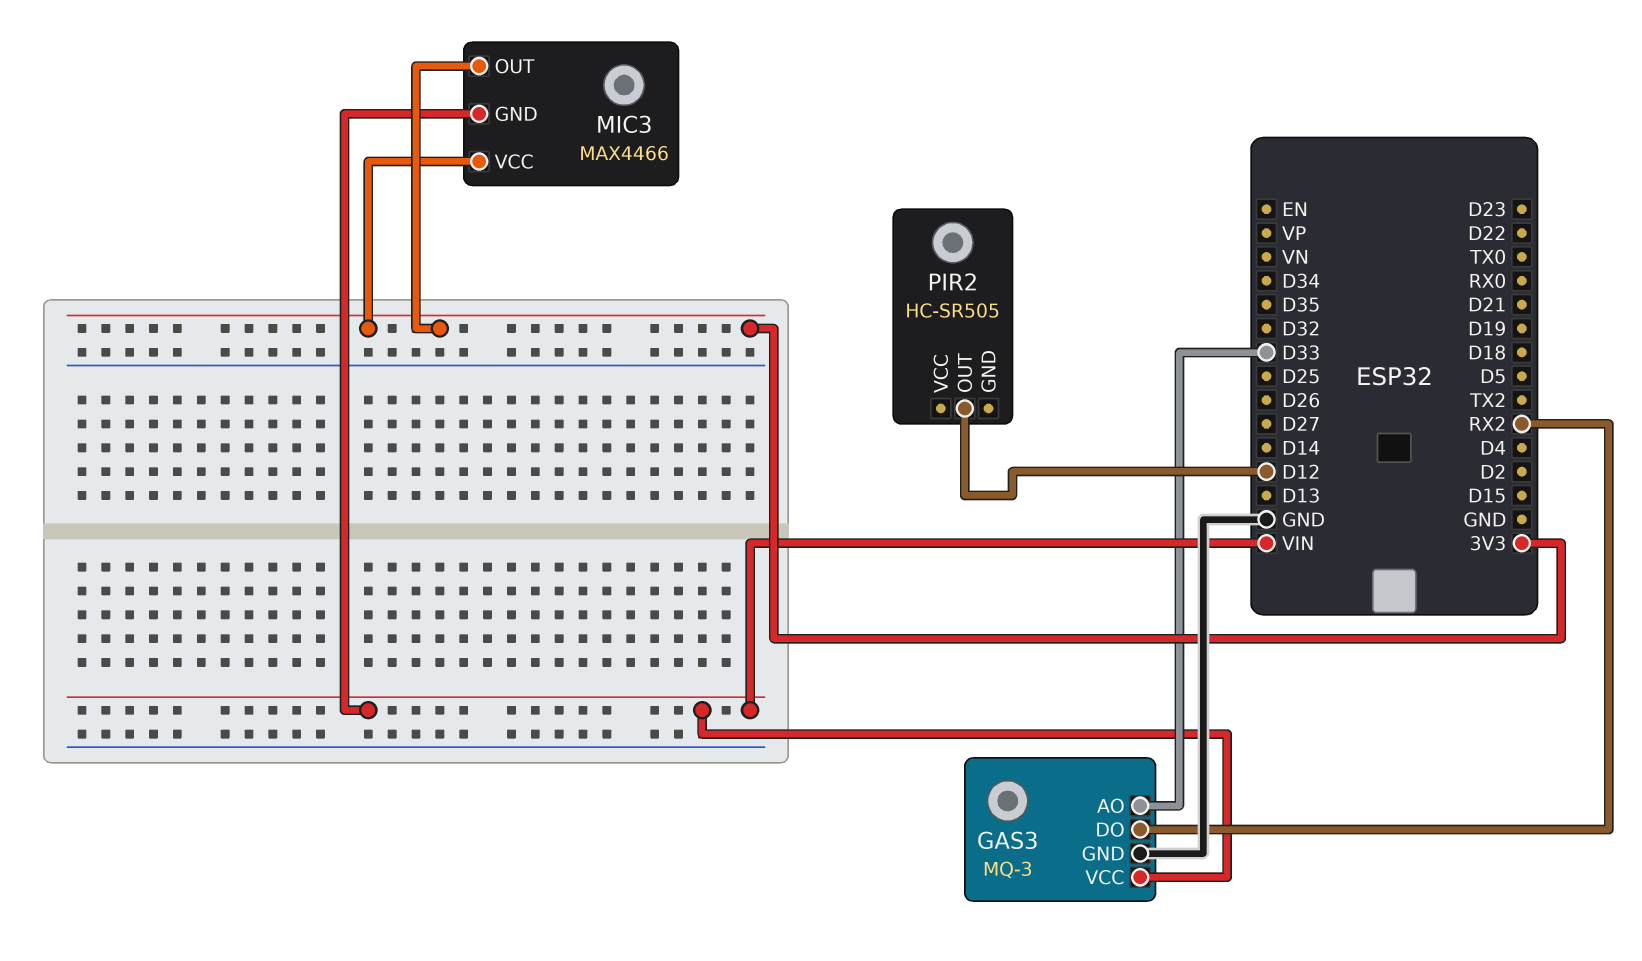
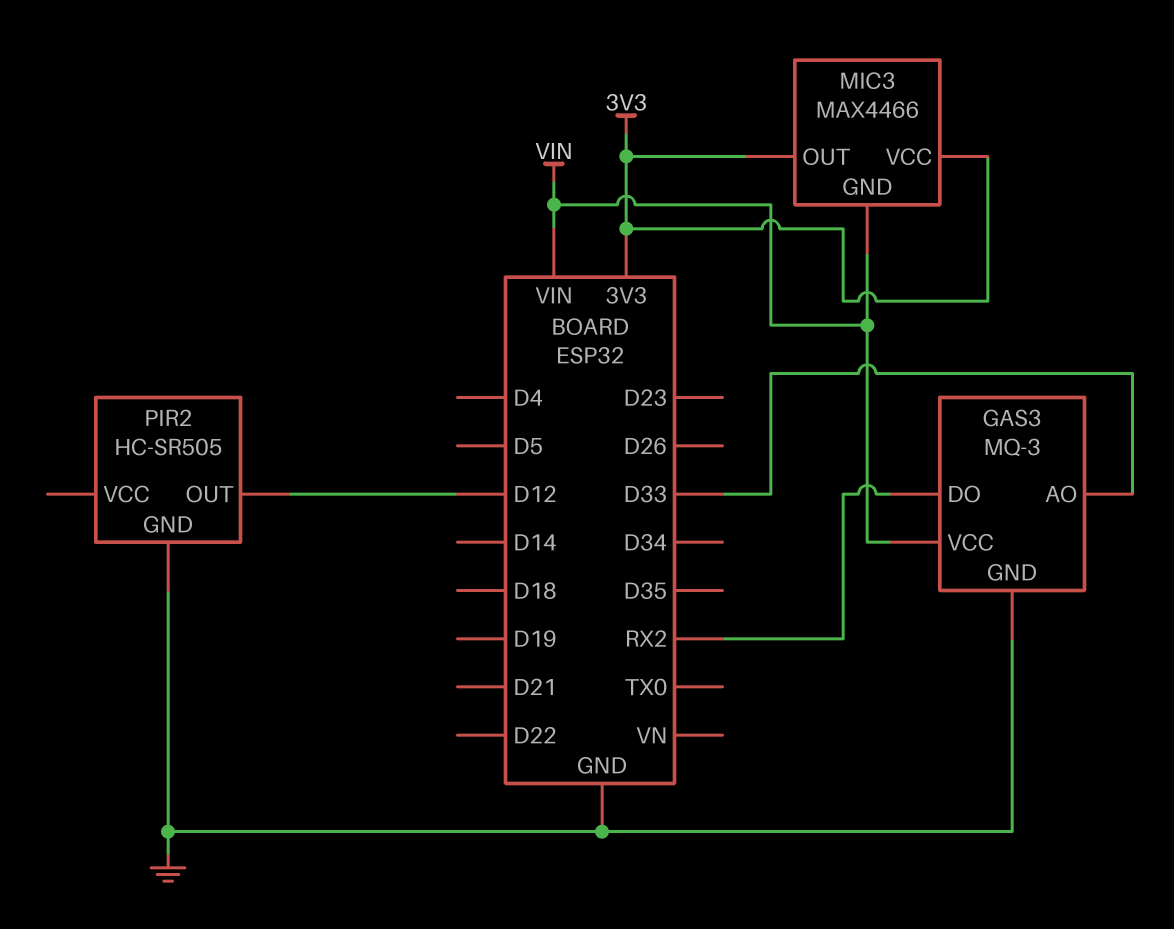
PIR2 pin GND: none -> GND

